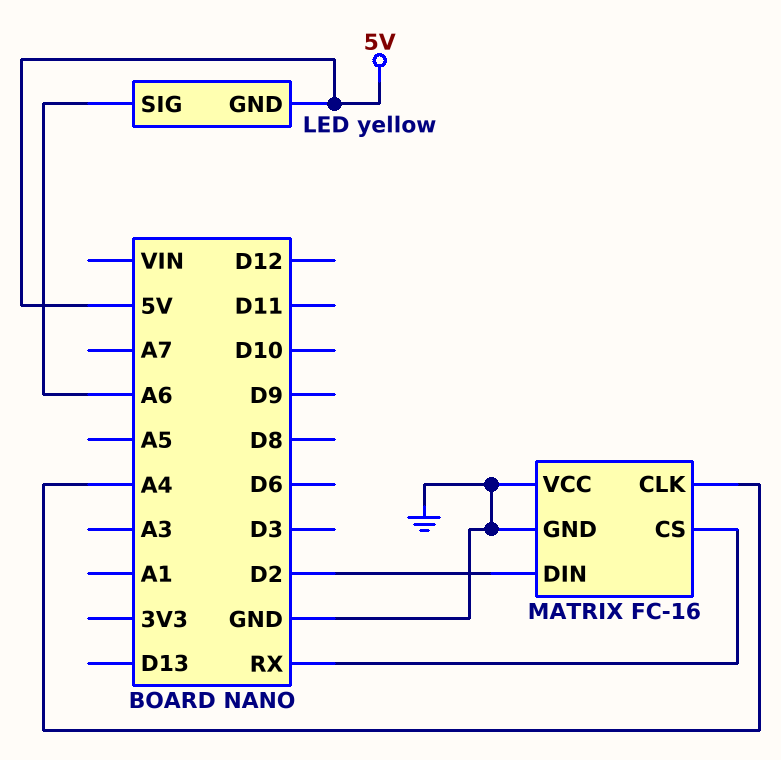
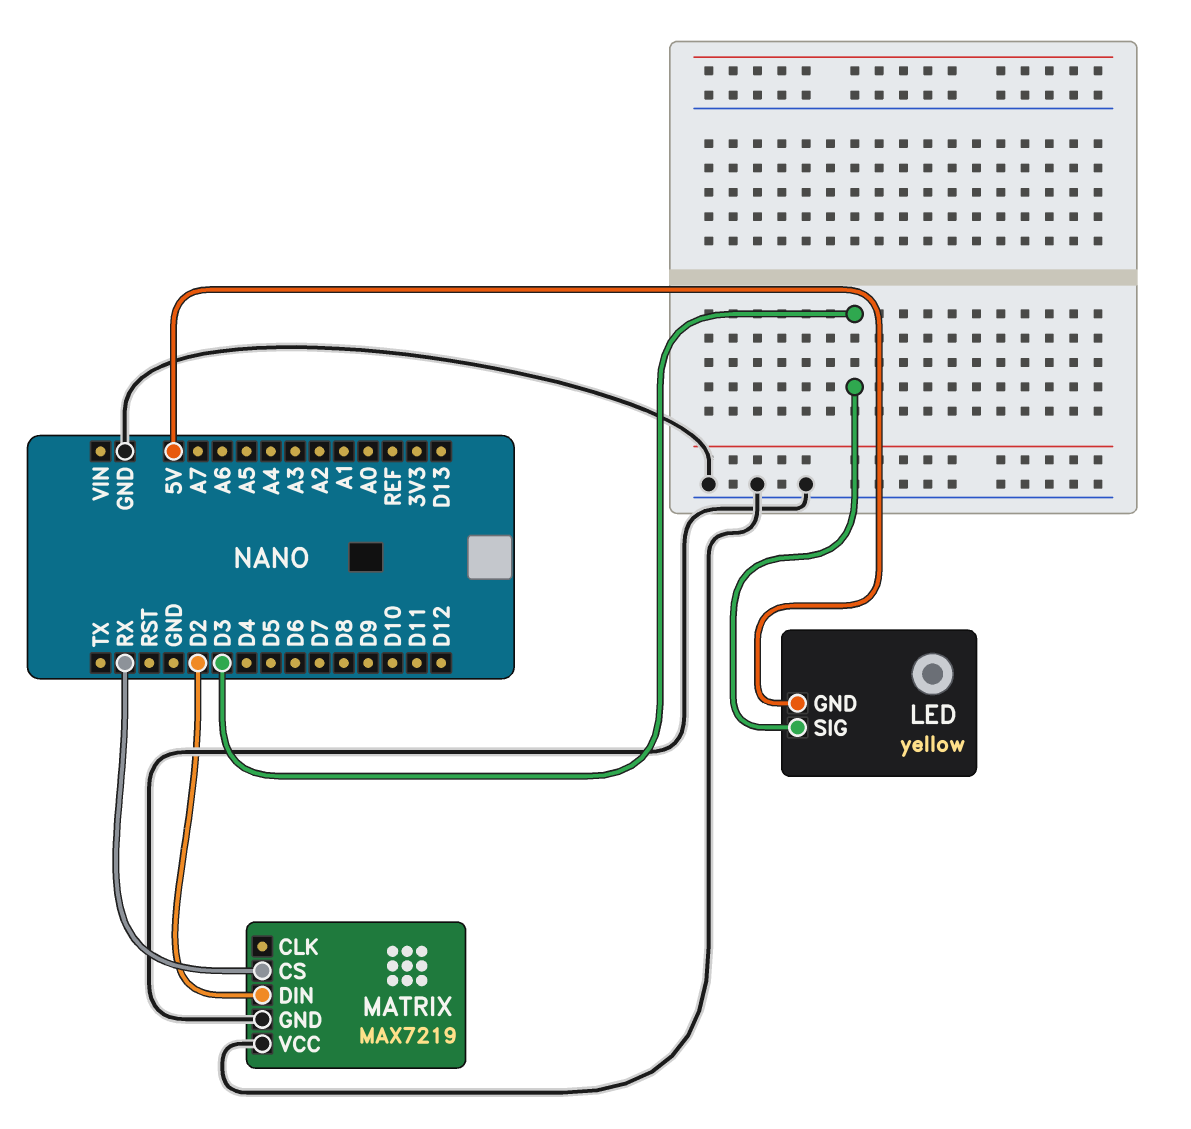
LED pin SIG: A6 -> D3
MATRIX: FC-16 -> MAX7219
MATRIX pin CLK: A4 -> none

